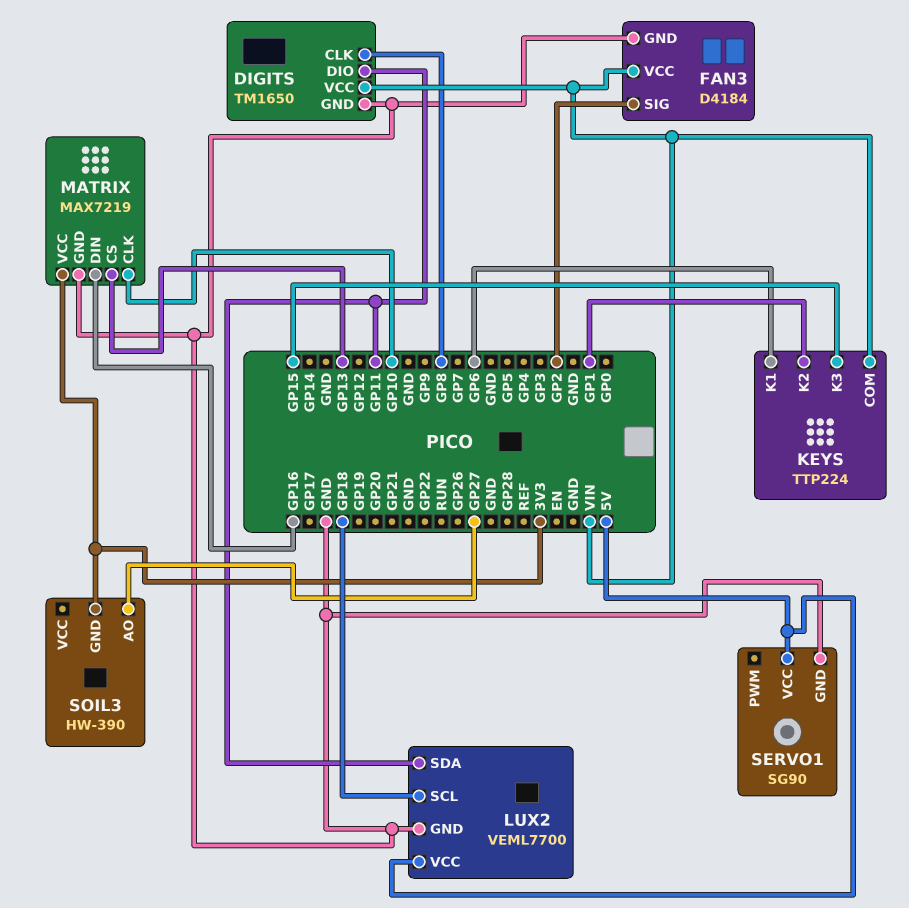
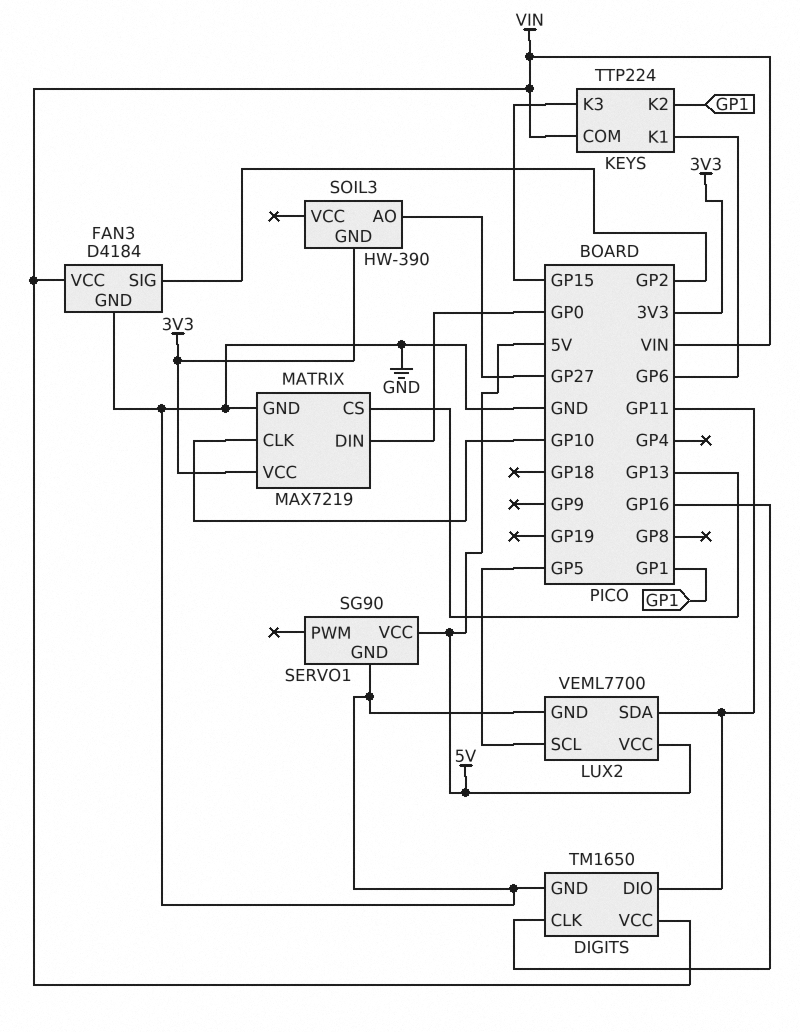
DIGITS pin CLK: GP8 -> GP16
LUX2 pin SCL: GP18 -> GP5
MATRIX pin DIN: GP16 -> GP0

